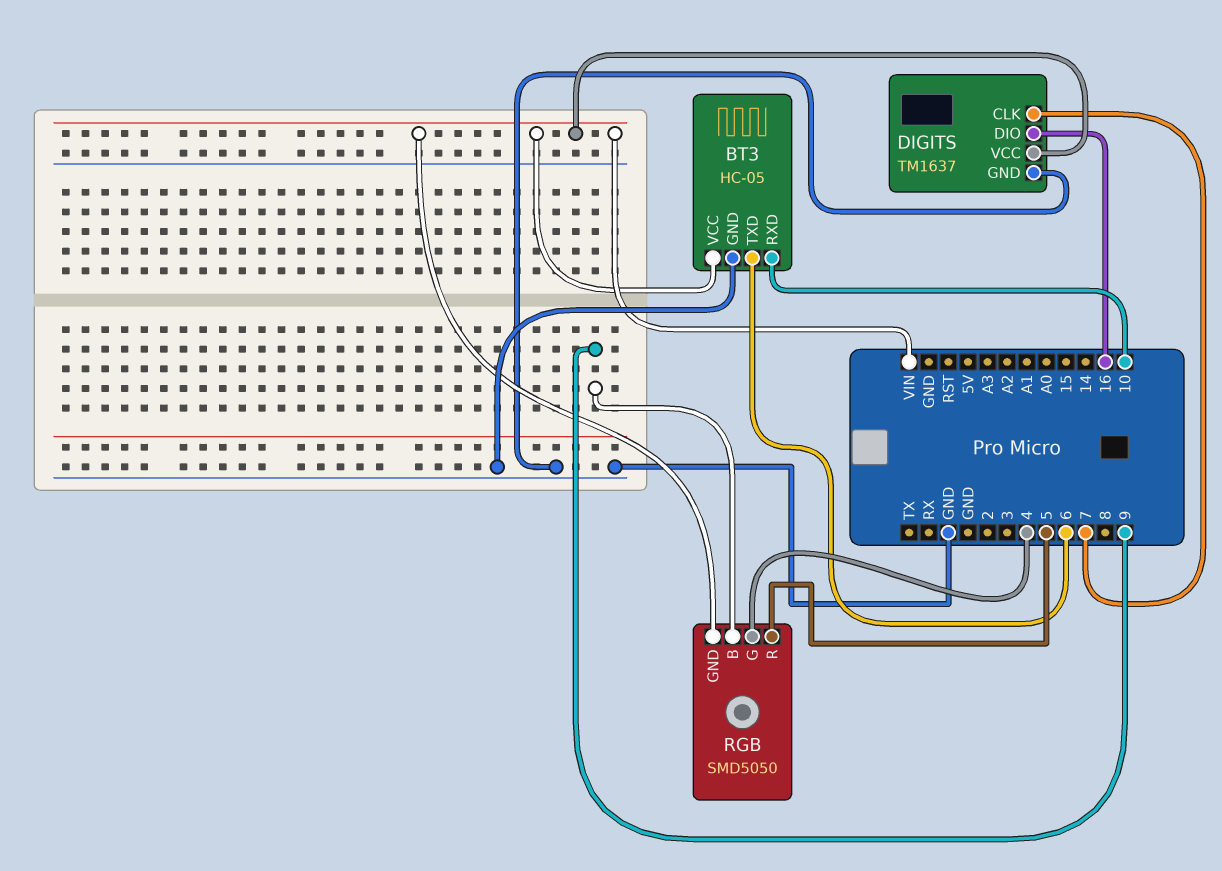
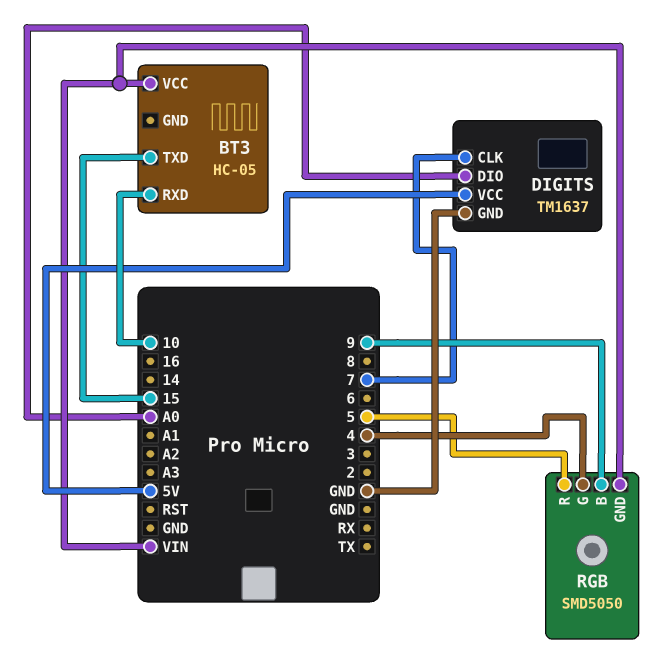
BT3 pin GND: GND -> none
BT3 pin TXD: 6 -> 15
DIGITS pin DIO: 16 -> A0
DIGITS pin VCC: VIN -> 5V

